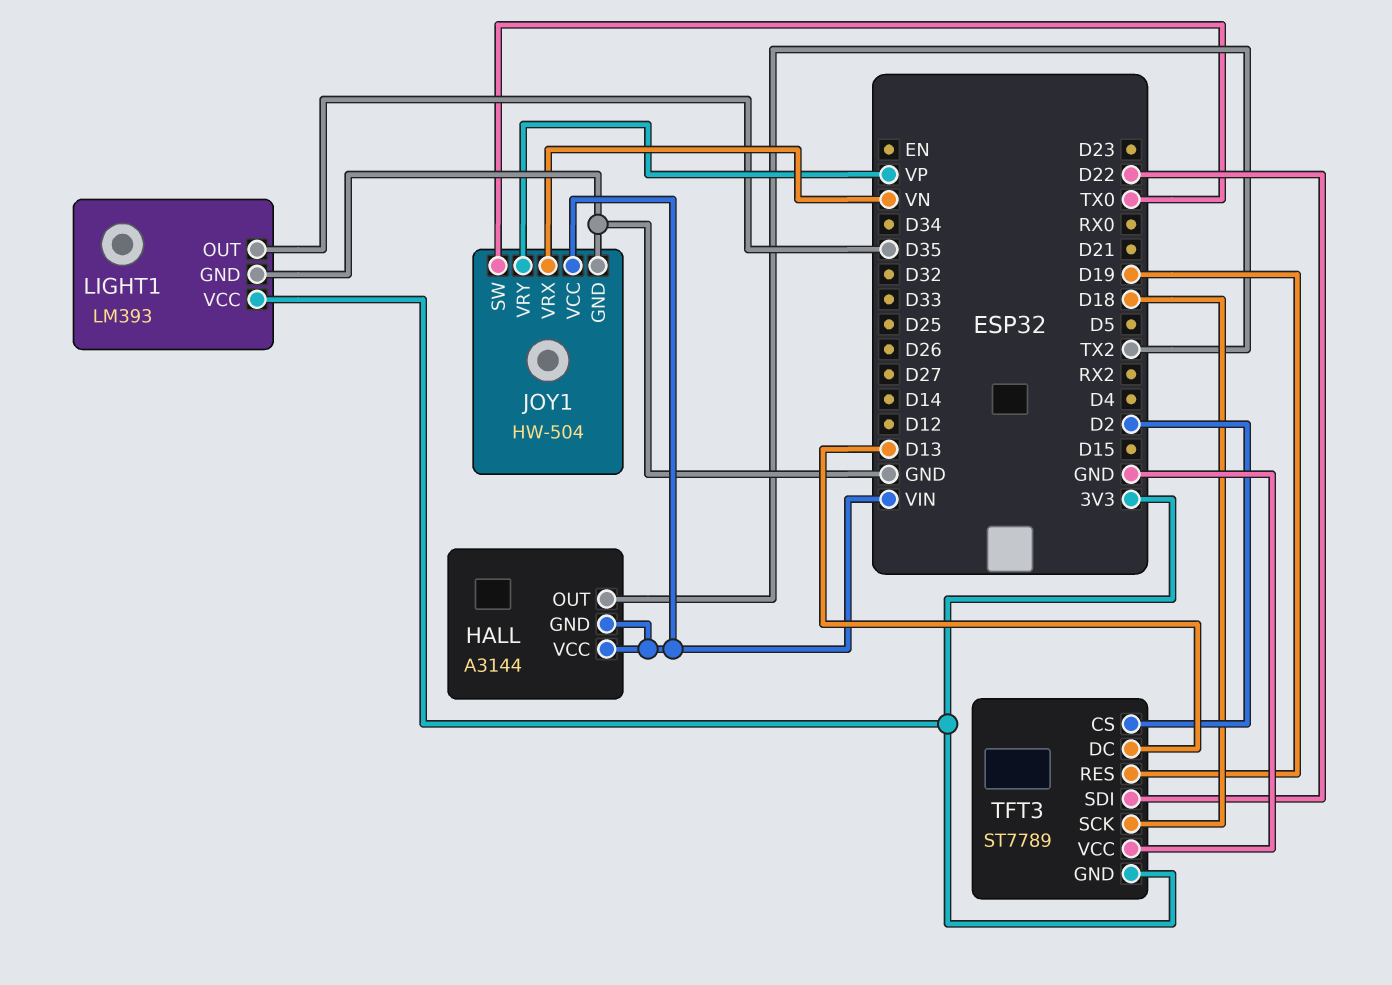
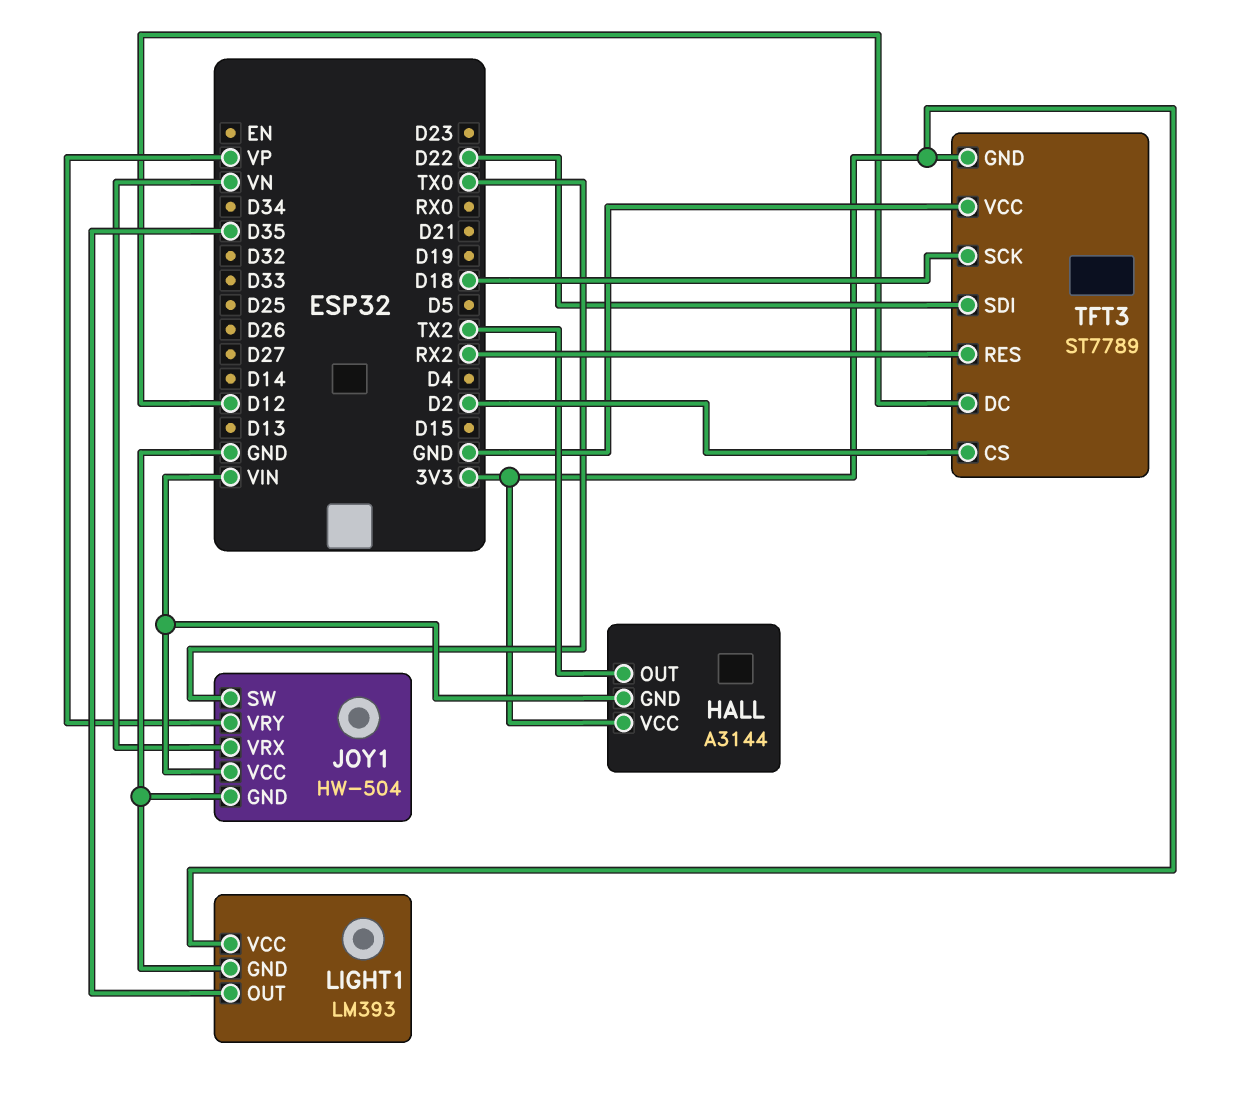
HALL pin VCC: VIN -> 3V3
TFT3 pin DC: D13 -> D12
TFT3 pin RES: D19 -> RX2

